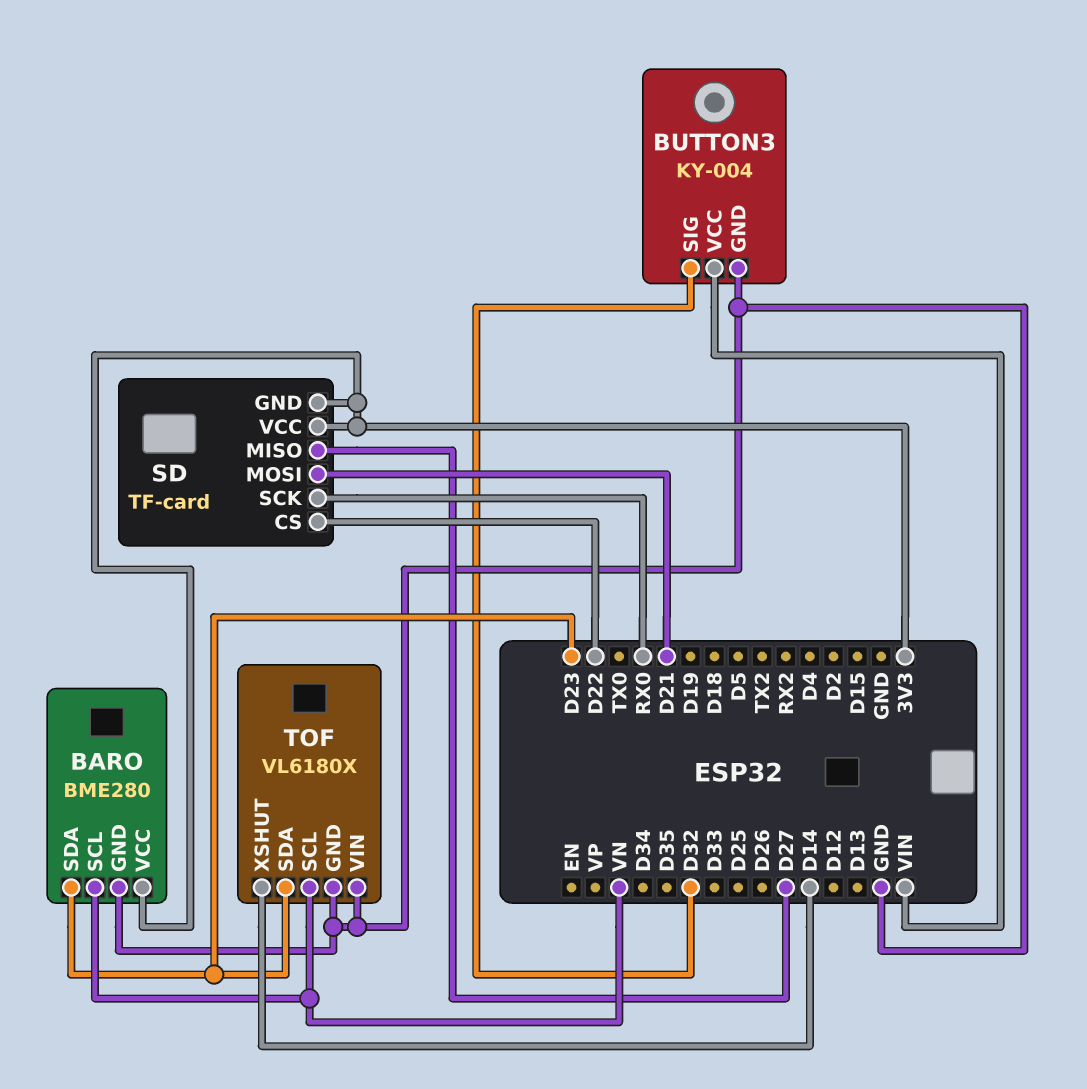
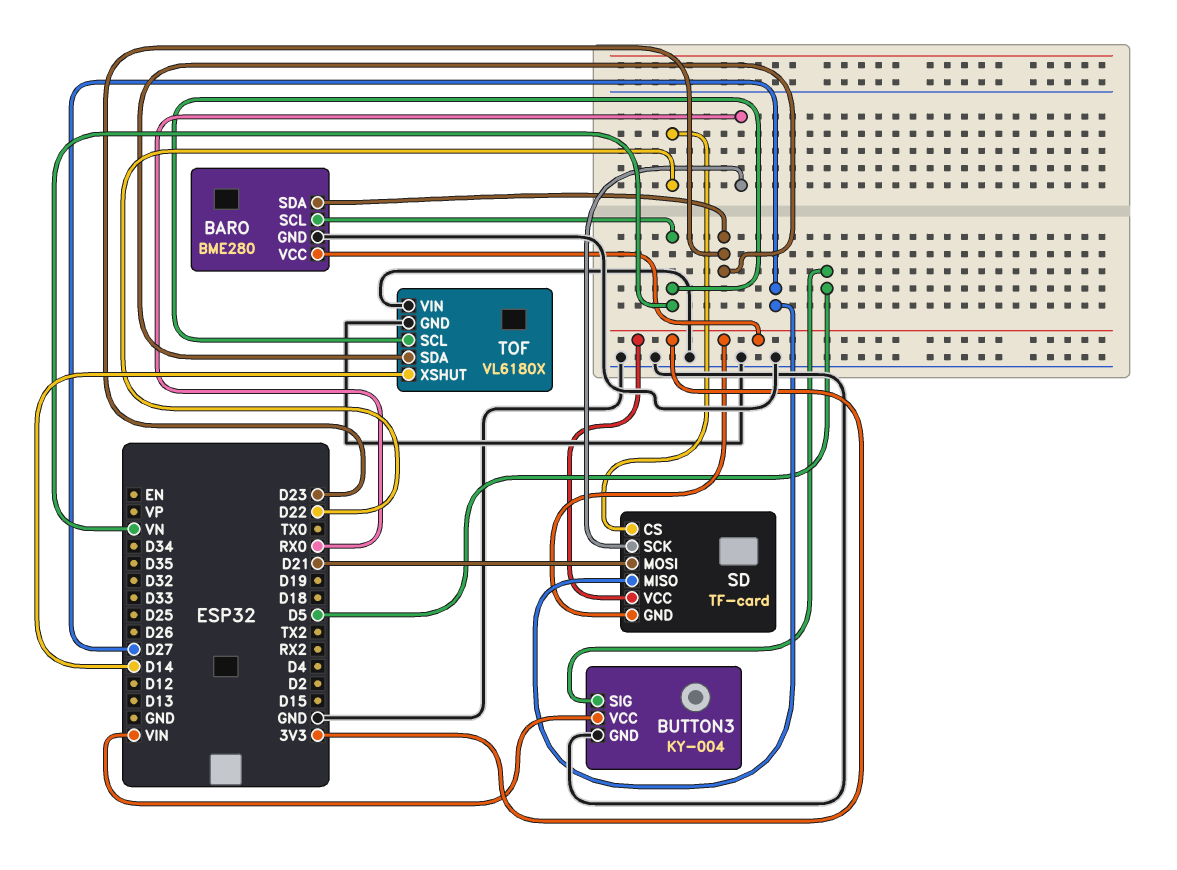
BUTTON3 pin SIG: D32 -> D5

